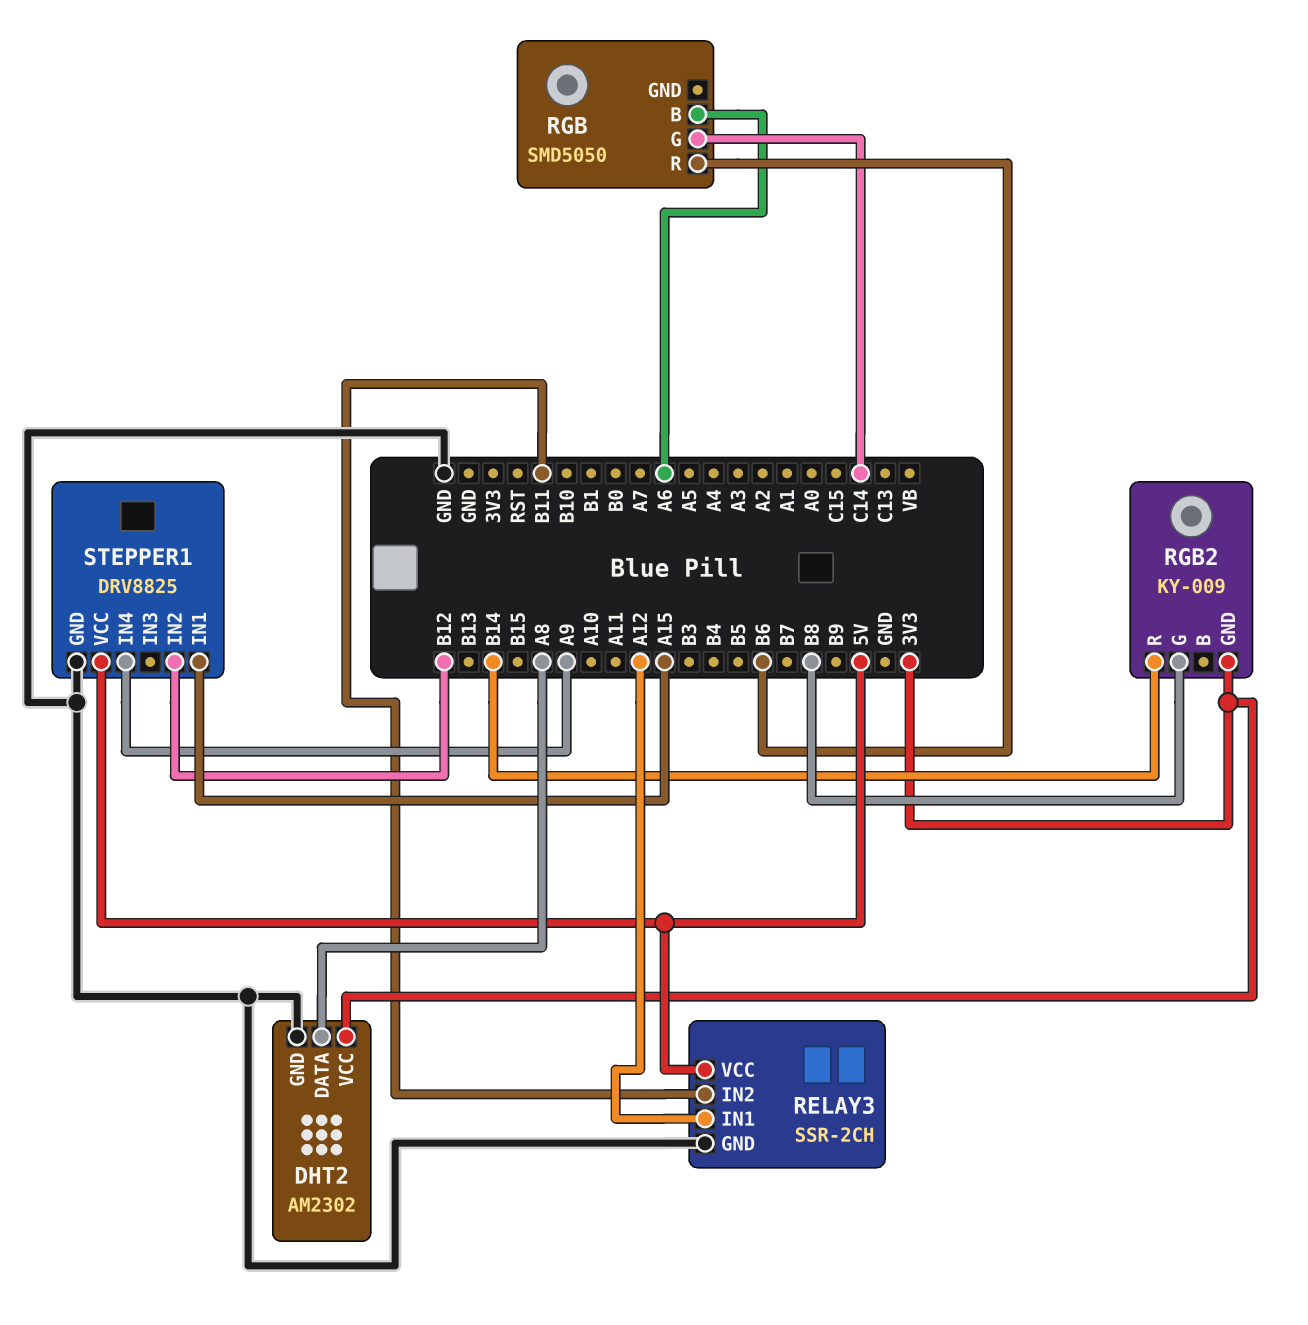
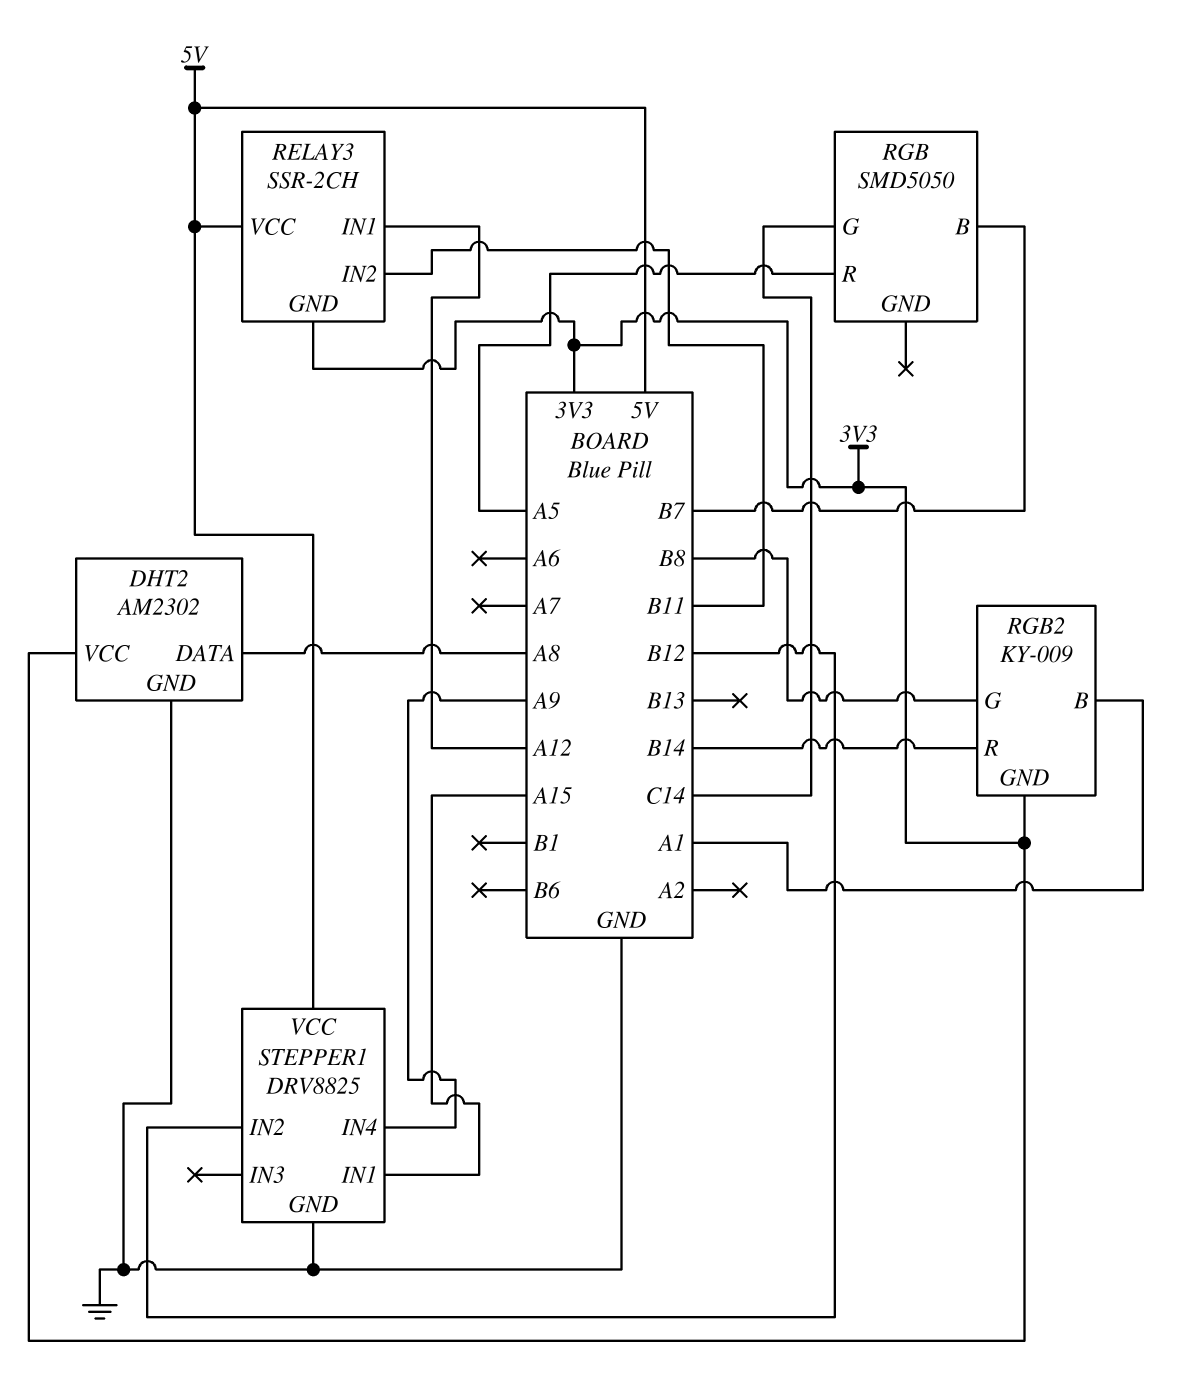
RELAY3 pin GND: GND -> 3V3
RGB pin B: A6 -> B7
RGB pin R: B6 -> A5
RGB2 pin B: none -> A1

